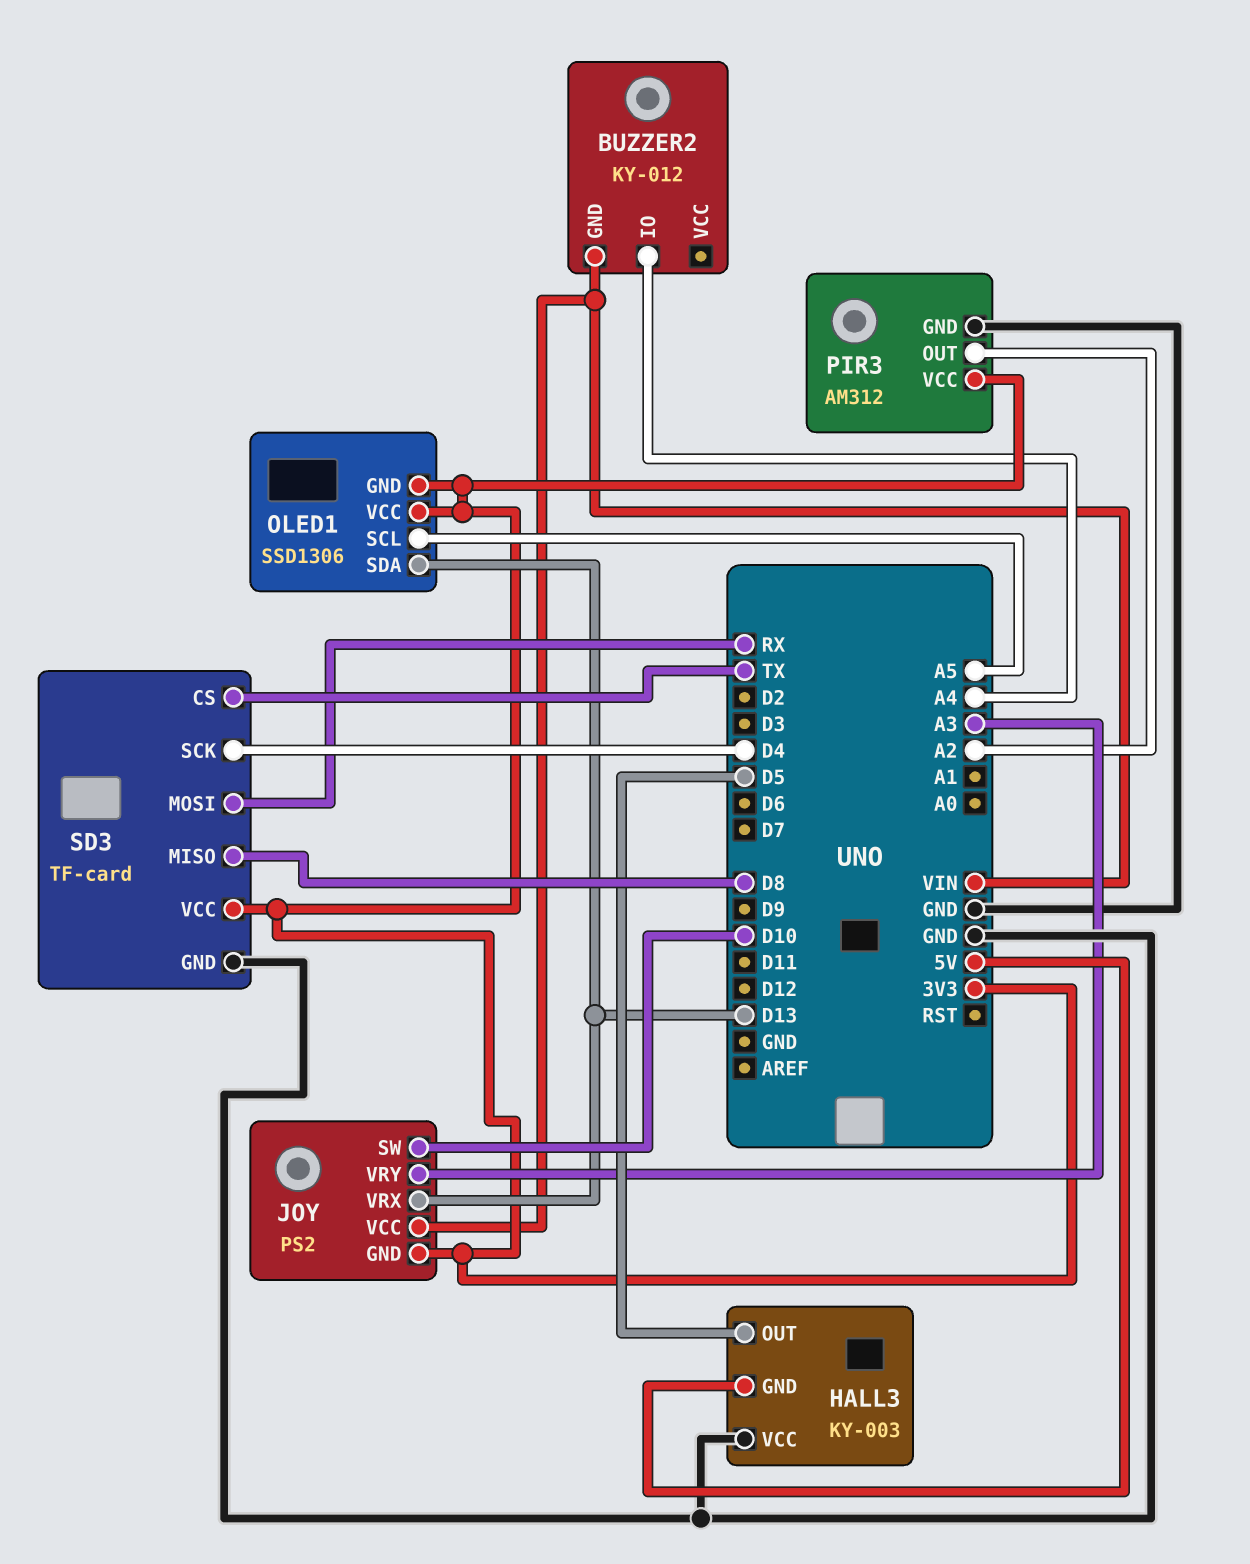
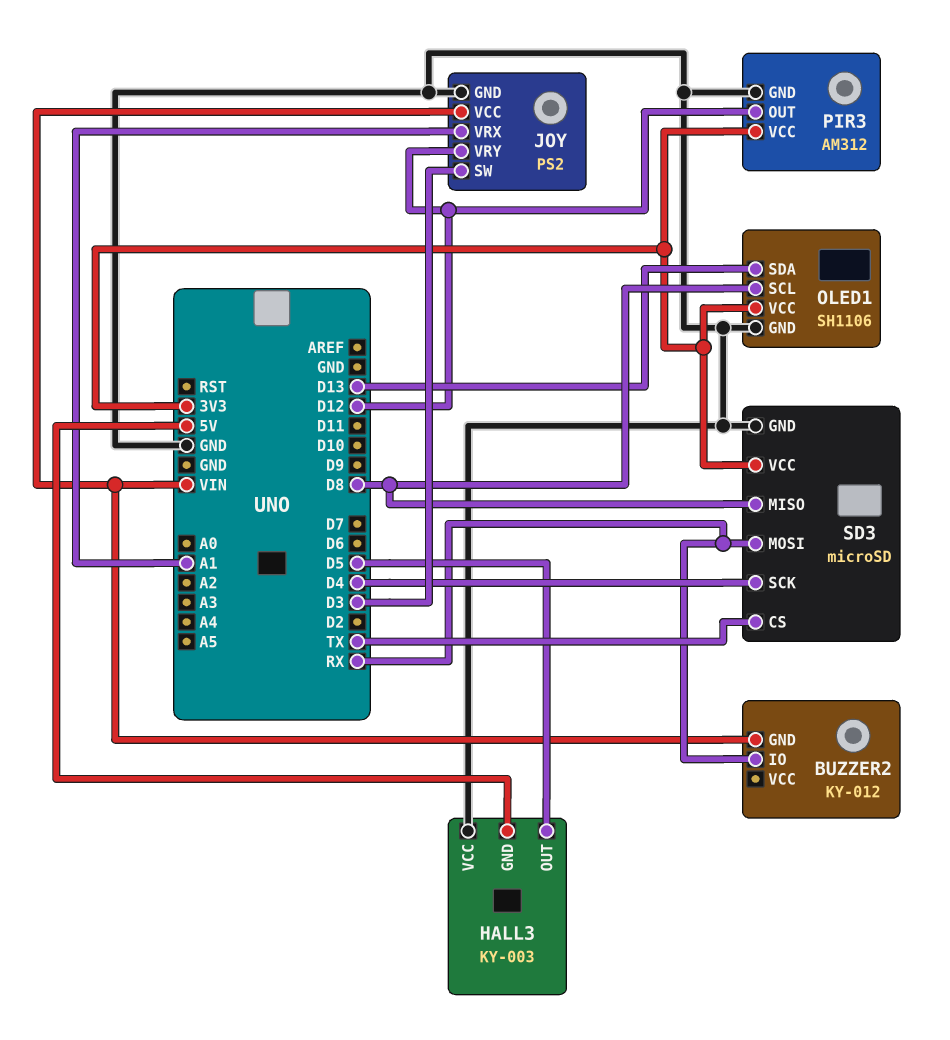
BUZZER2 pin IO: A4 -> RX
JOY pin GND: 3V3 -> GND
JOY pin SW: D10 -> D3
JOY pin VRX: D13 -> A1
JOY pin VRY: A3 -> D12
OLED1: SSD1306 -> SH1106
OLED1 pin GND: 3V3 -> GND
OLED1 pin SCL: A5 -> D8
PIR3 pin OUT: A2 -> D12
SD3: TF-card -> microSD

